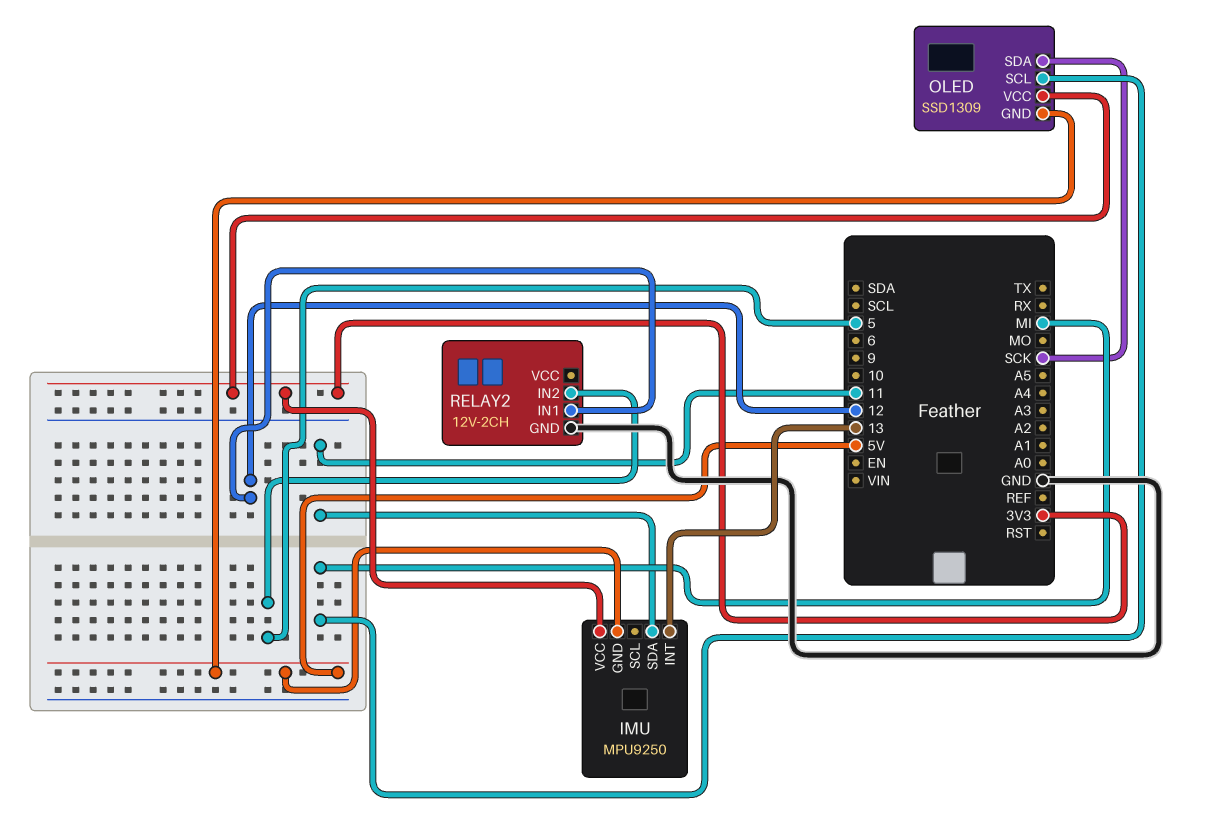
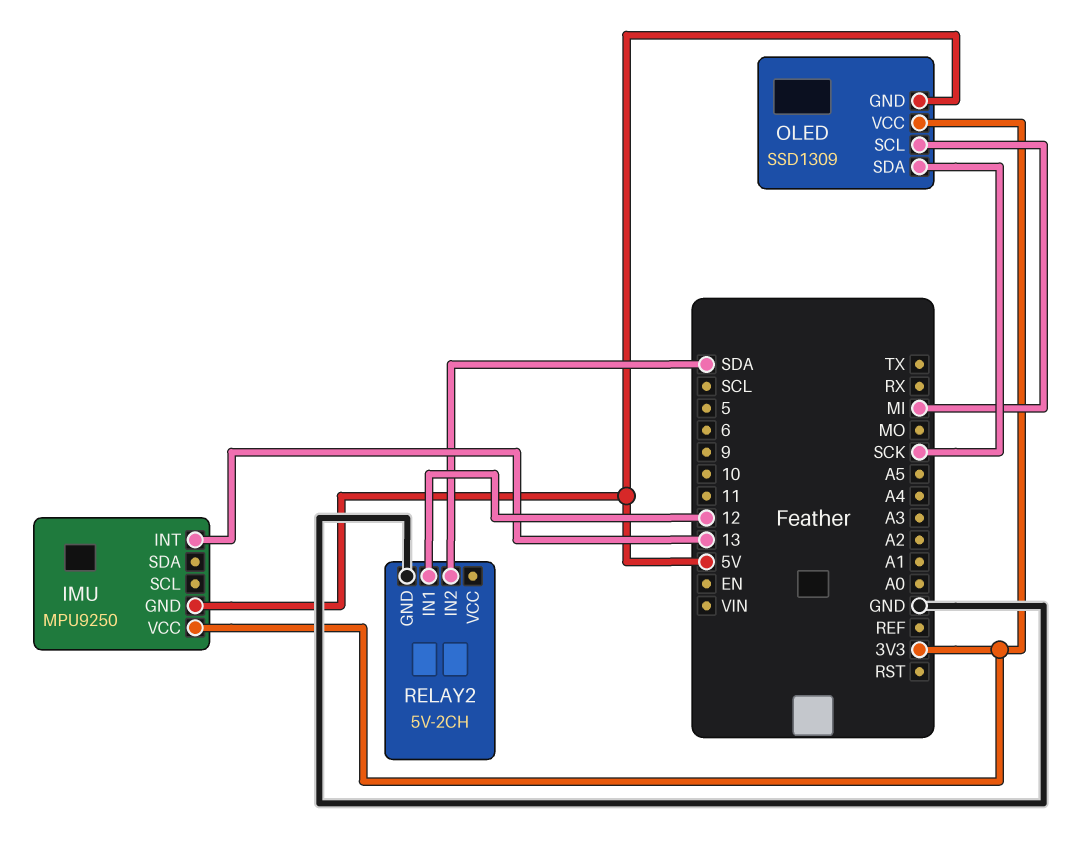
IMU pin SDA: 11 -> none
RELAY2: 12V-2CH -> 5V-2CH
RELAY2 pin IN2: 5 -> SDA

